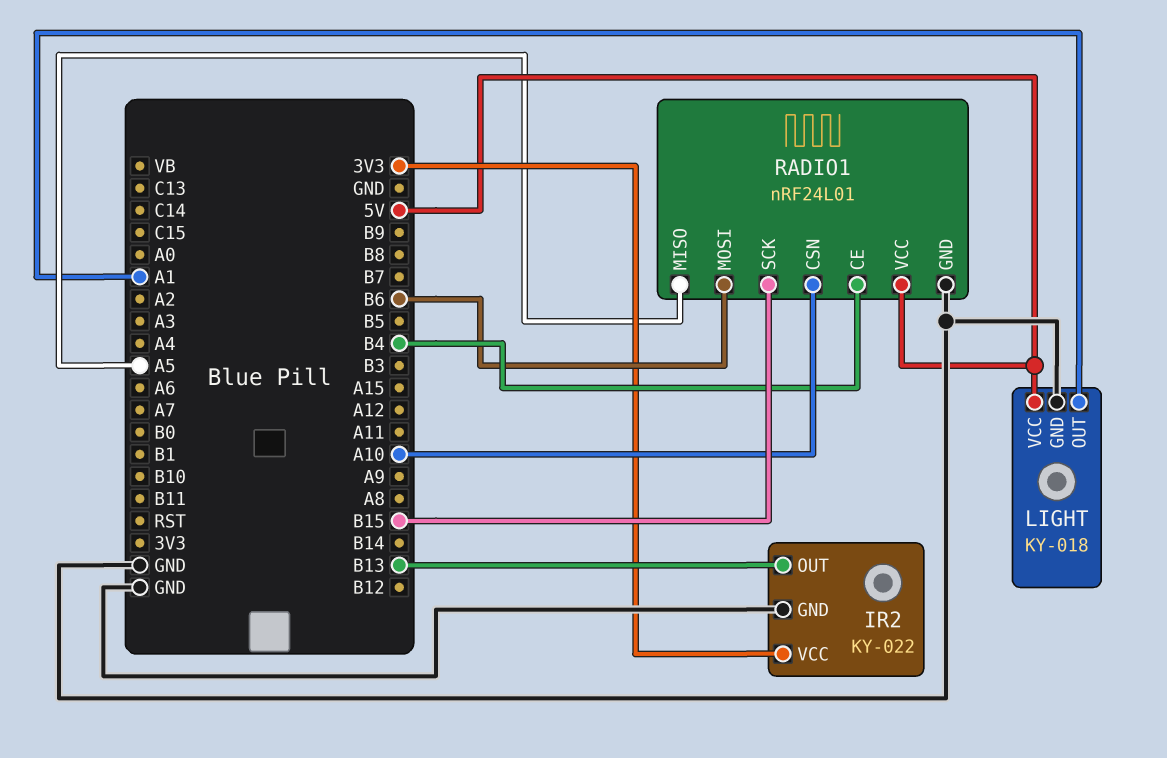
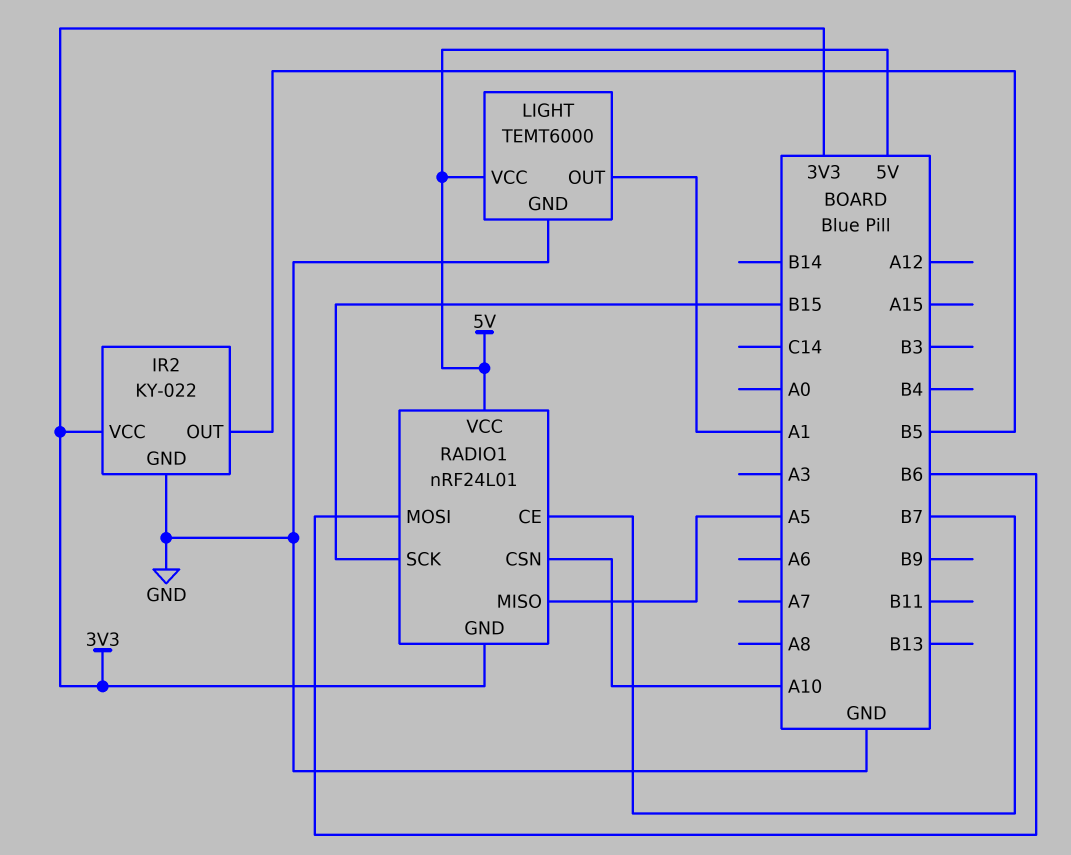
IR2 pin OUT: B13 -> B5
LIGHT: KY-018 -> TEMT6000
RADIO1 pin CE: B4 -> B7
RADIO1 pin GND: GND -> 3V3

